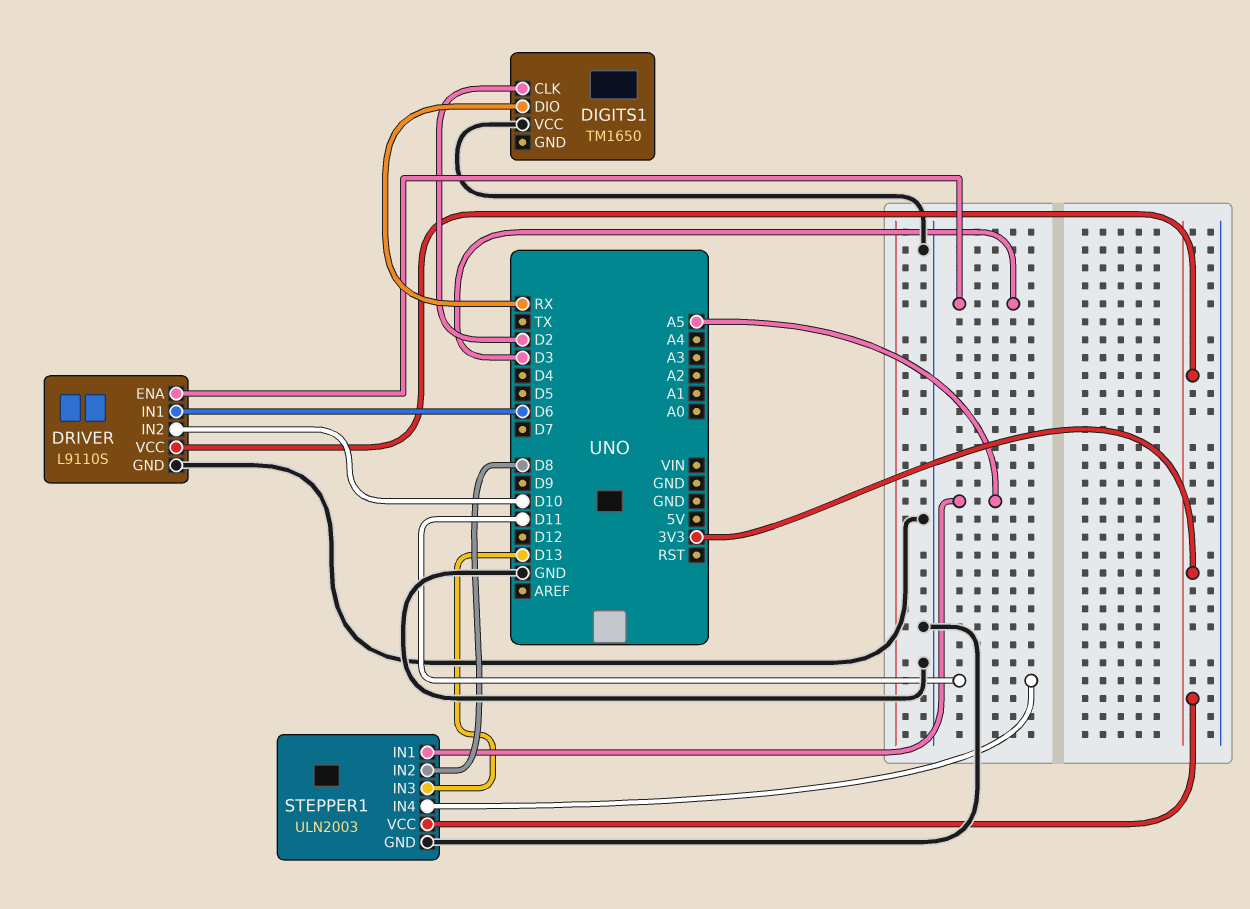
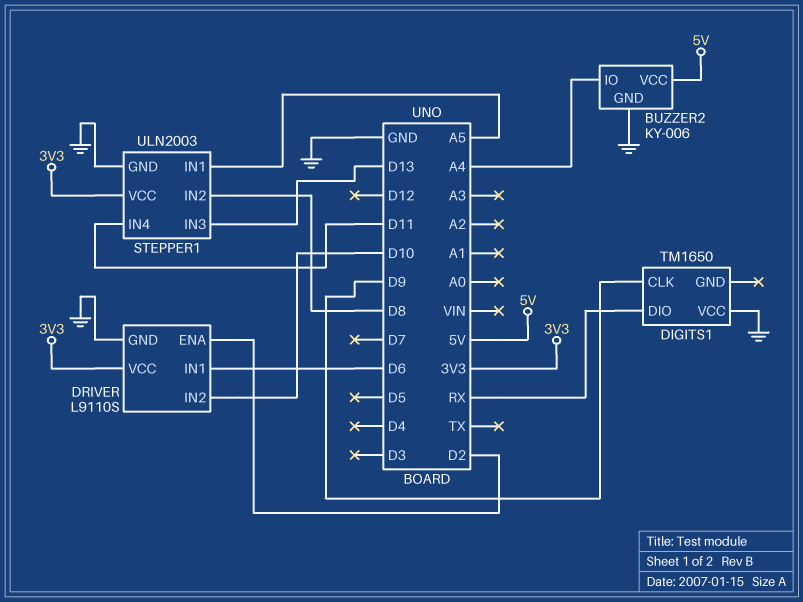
BUZZER2: none -> KY-006
BUZZER2 pin GND: none -> GND
BUZZER2 pin IO: none -> A4
BUZZER2 pin VCC: none -> 5V
DIGITS1 pin CLK: D2 -> D9
DRIVER pin ENA: D3 -> D2

